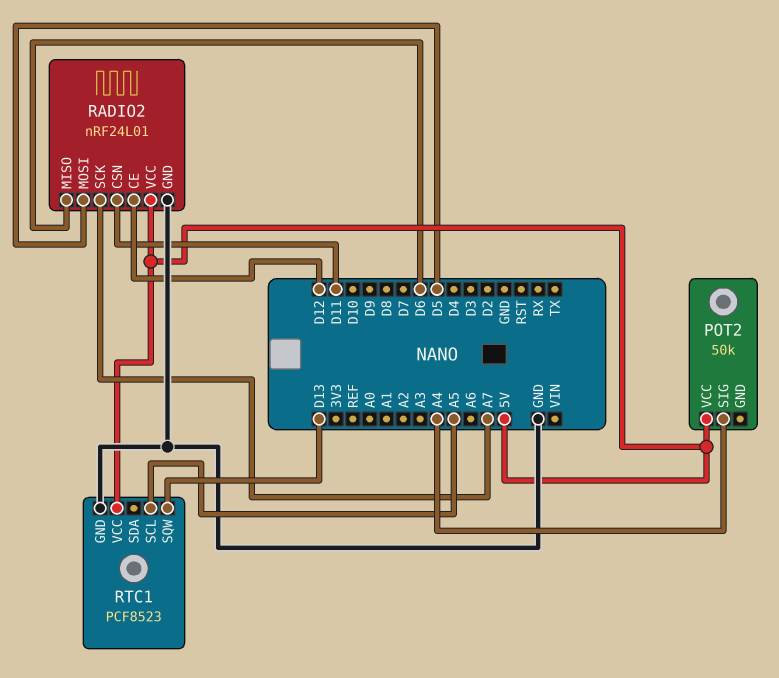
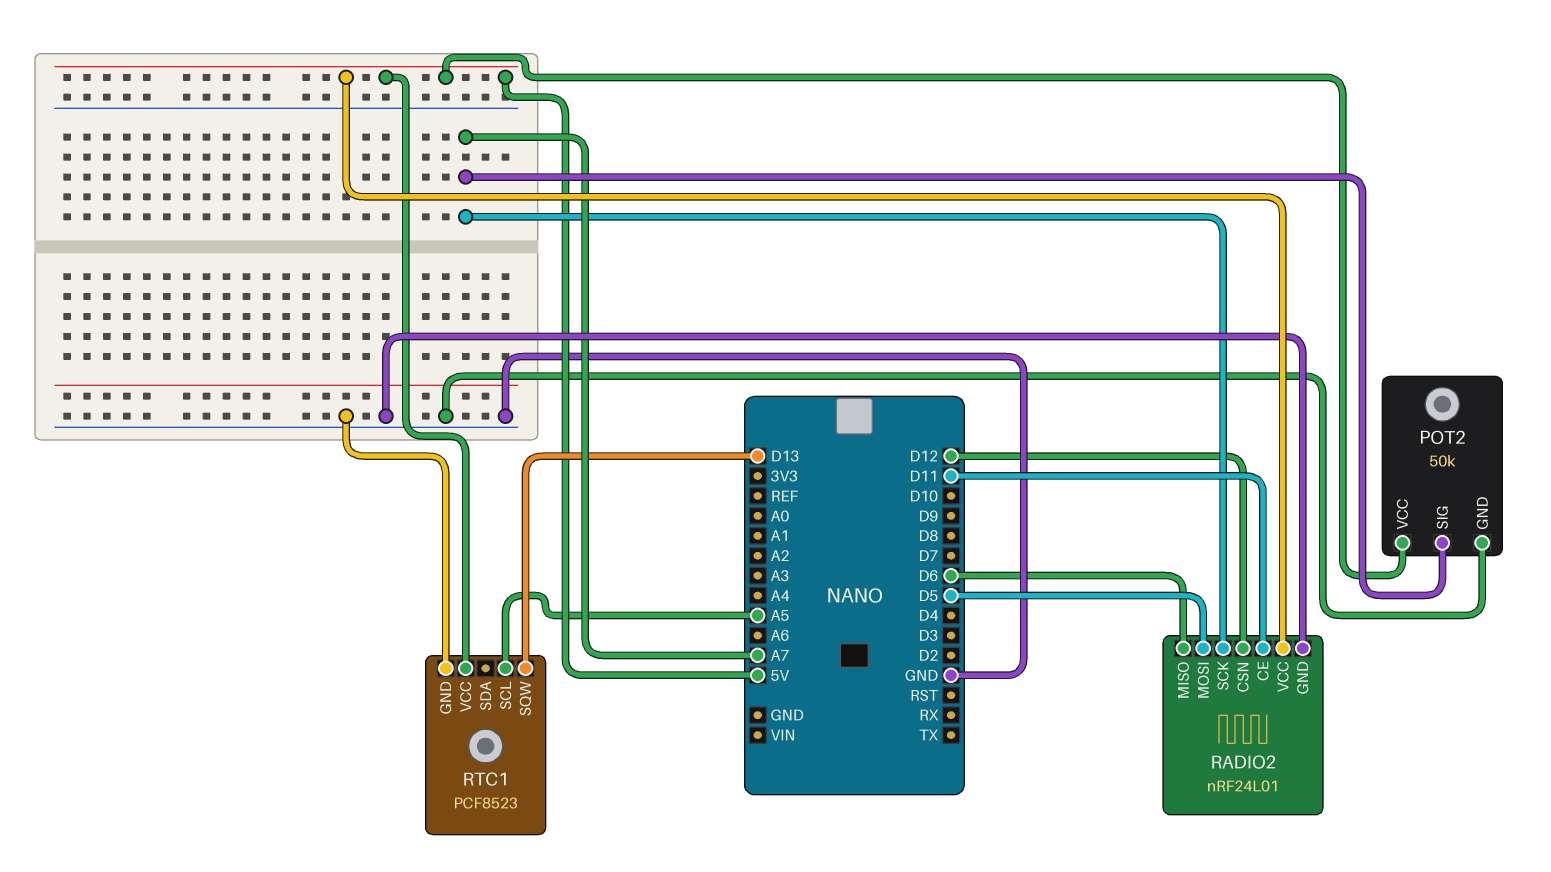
POT2 pin GND: none -> GND
POT2 pin SIG: A4 -> A7
RADIO2 pin CE: D12 -> D11
RADIO2 pin CSN: D11 -> D12

